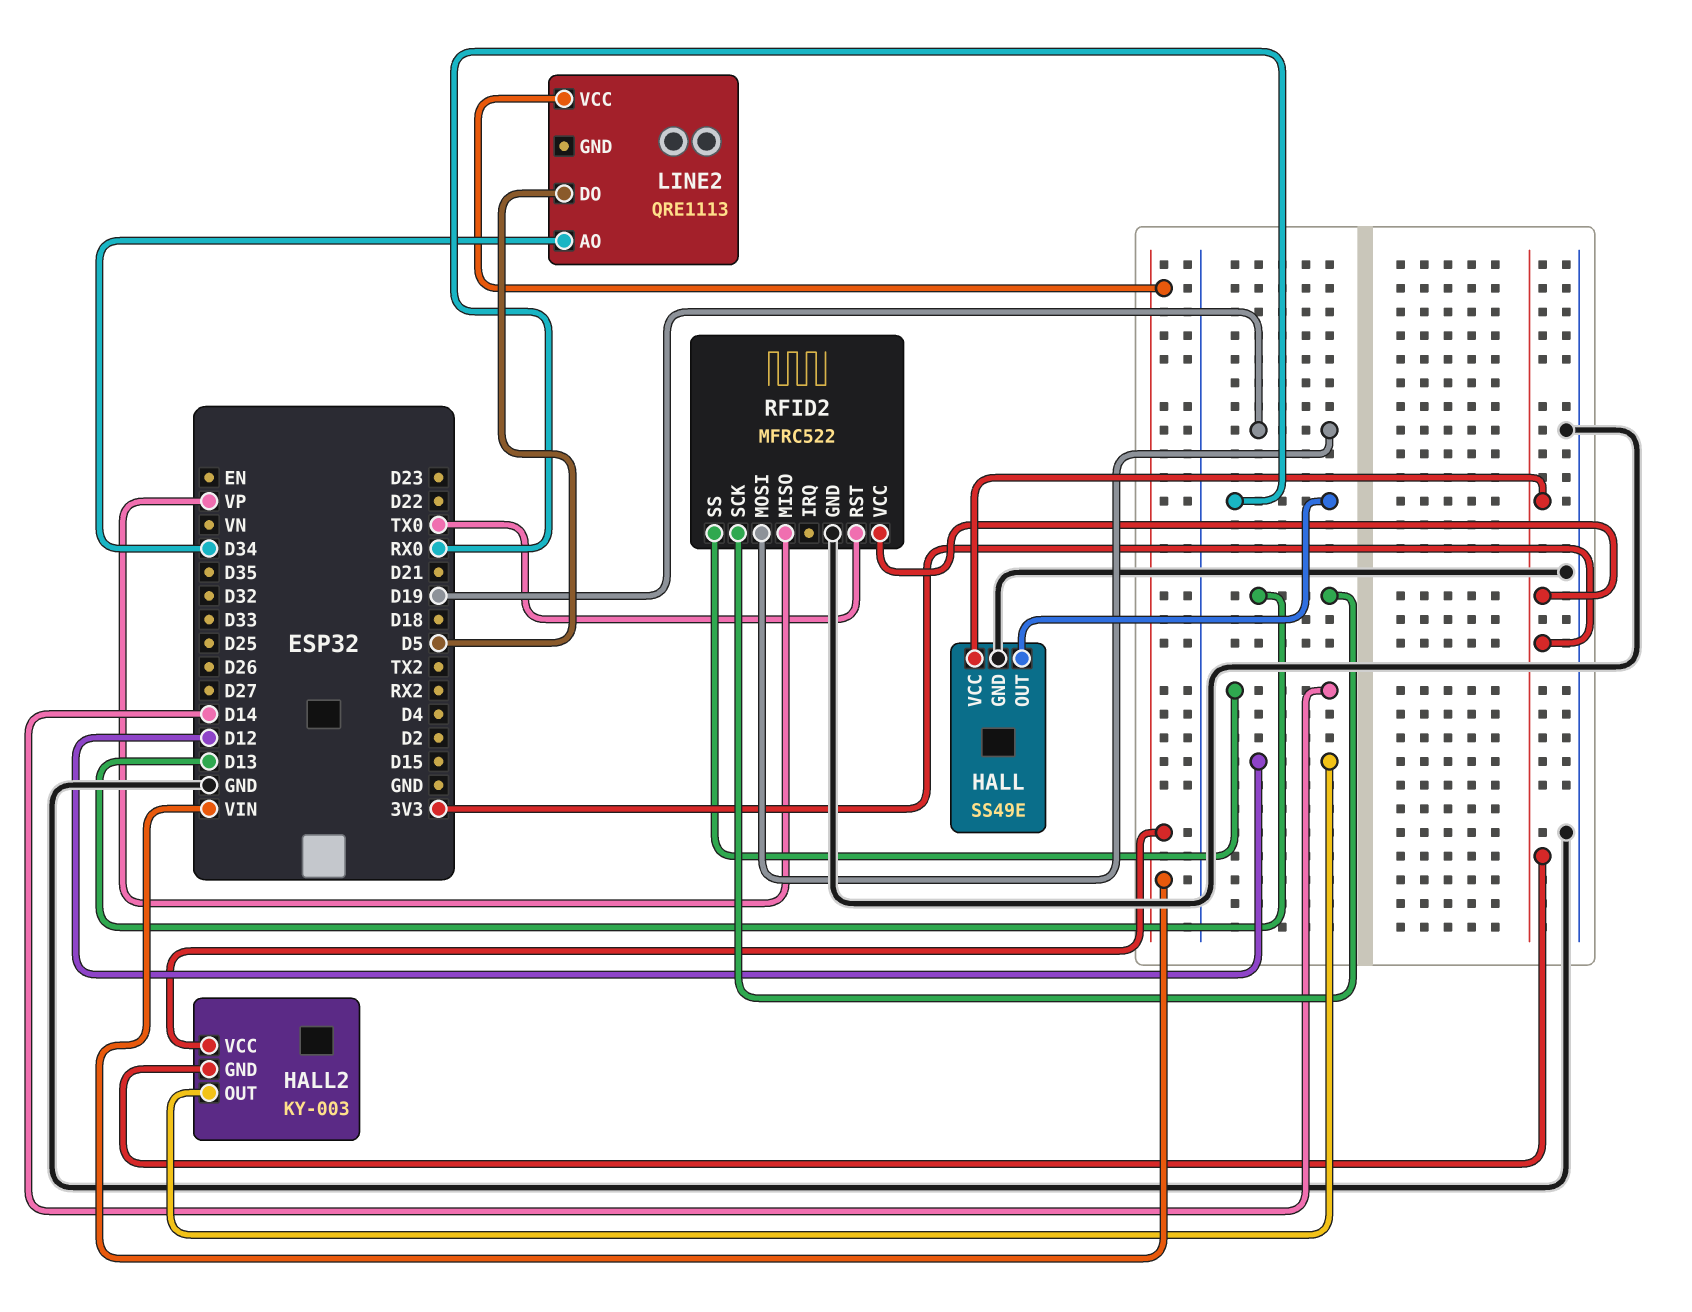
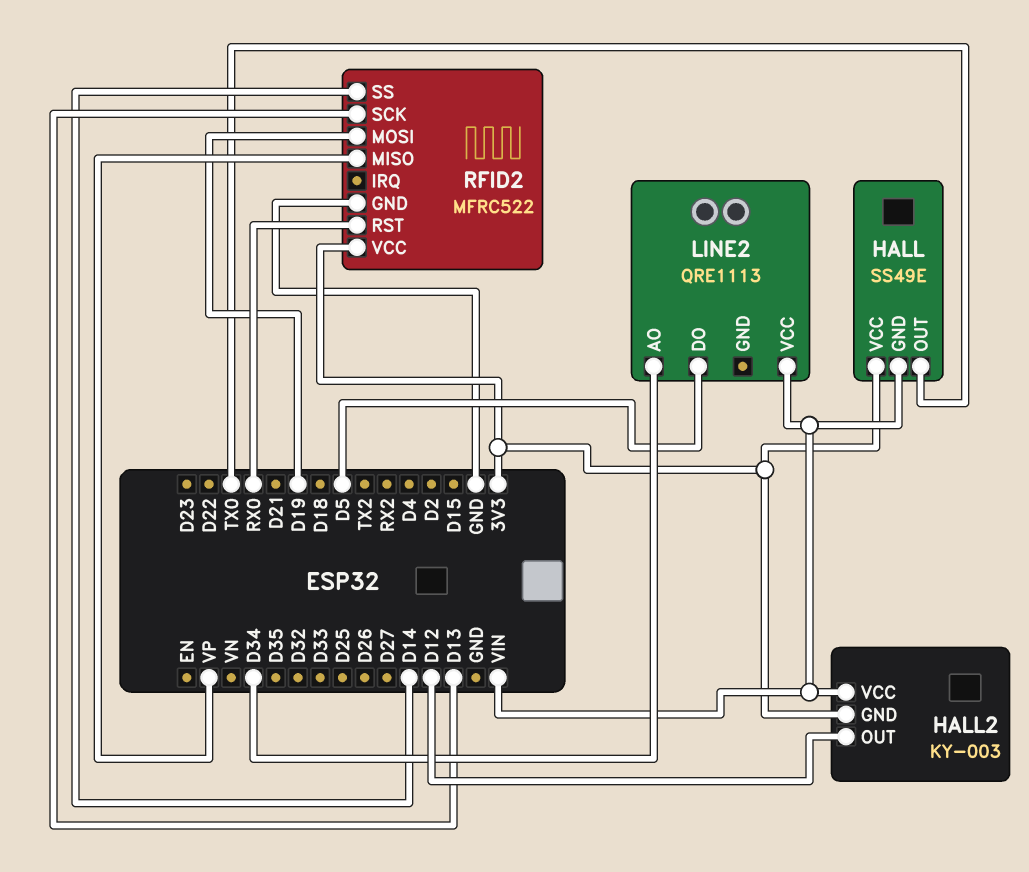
HALL pin GND: GND -> VIN
HALL pin OUT: RX0 -> TX0
RFID2 pin RST: TX0 -> RX0

